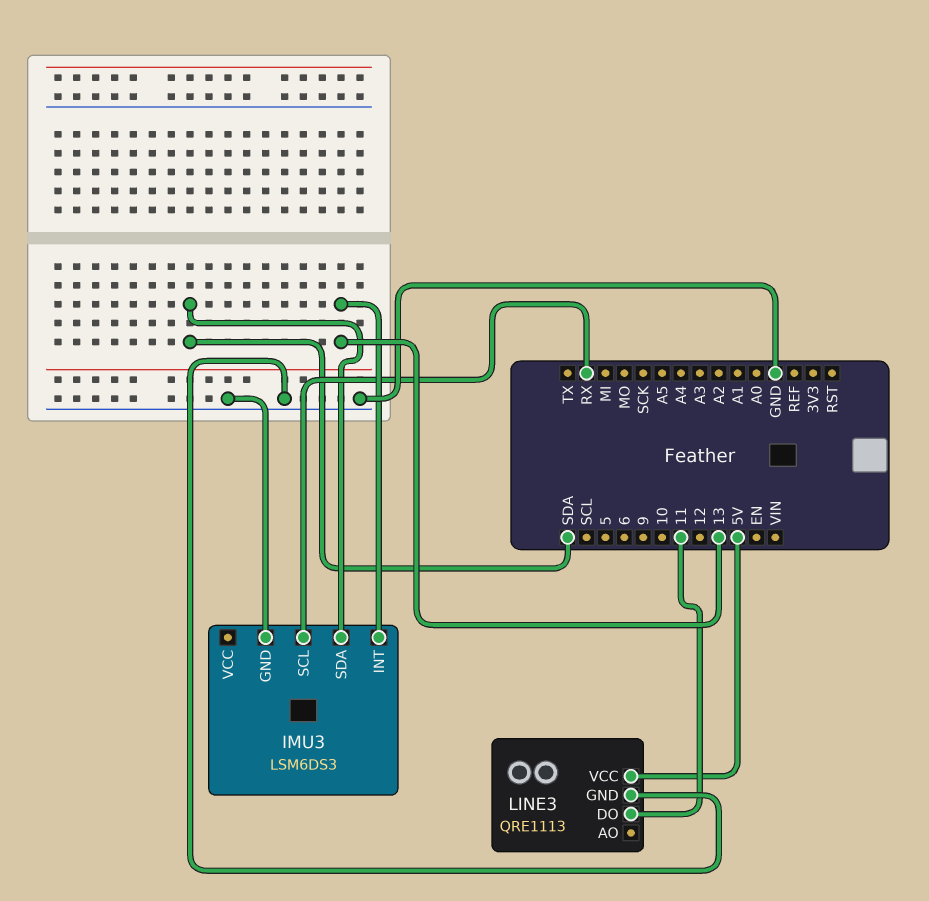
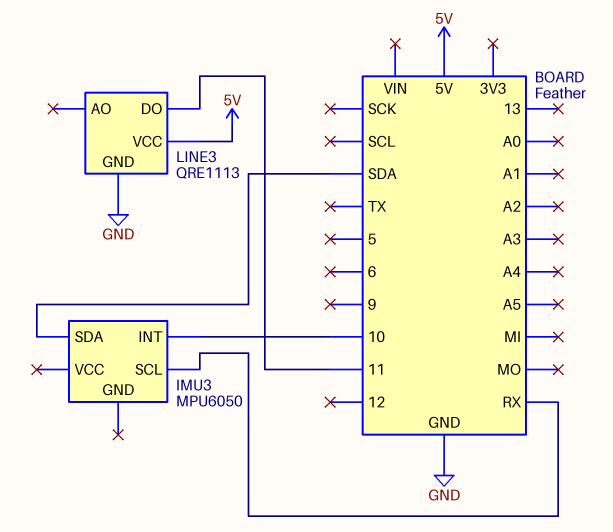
IMU3: LSM6DS3 -> MPU6050
IMU3 pin GND: GND -> none
IMU3 pin INT: 13 -> 10

